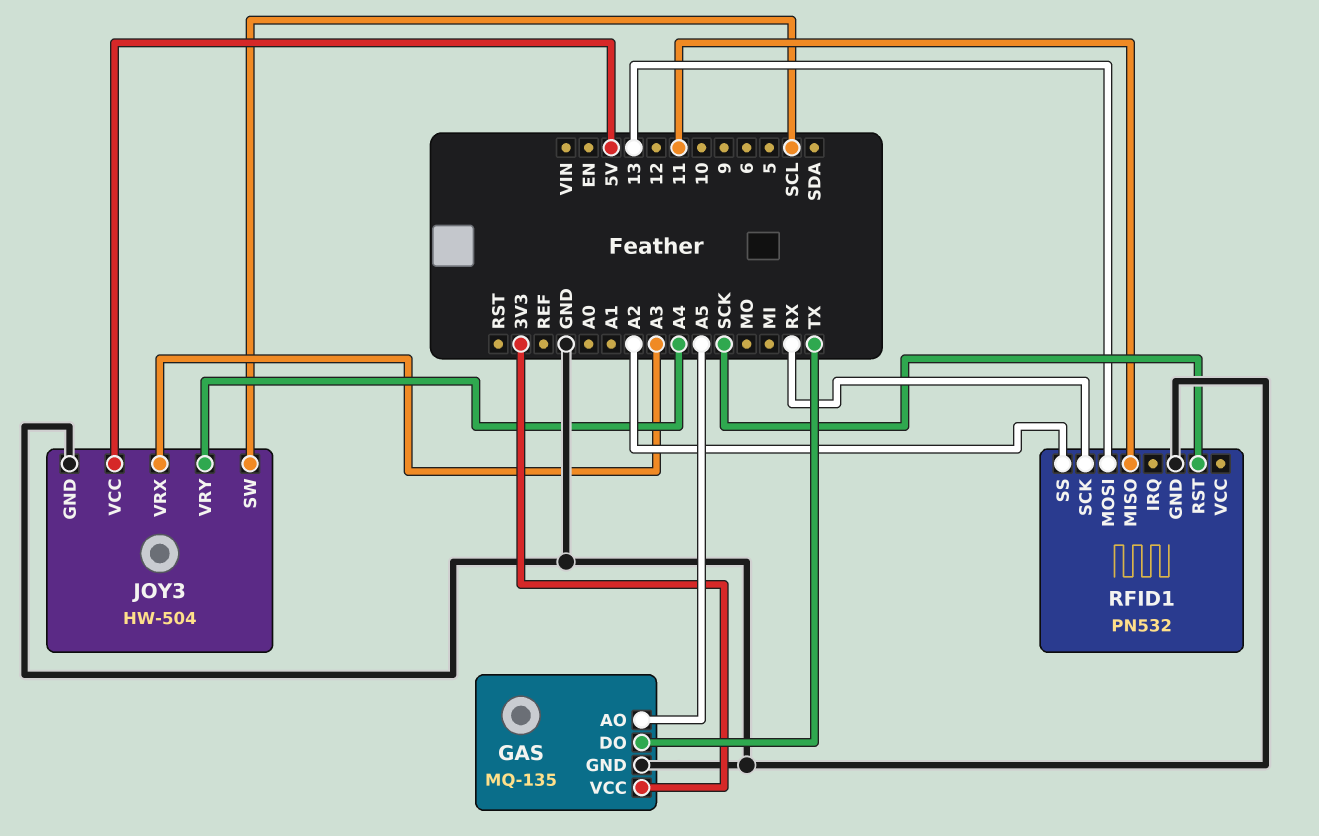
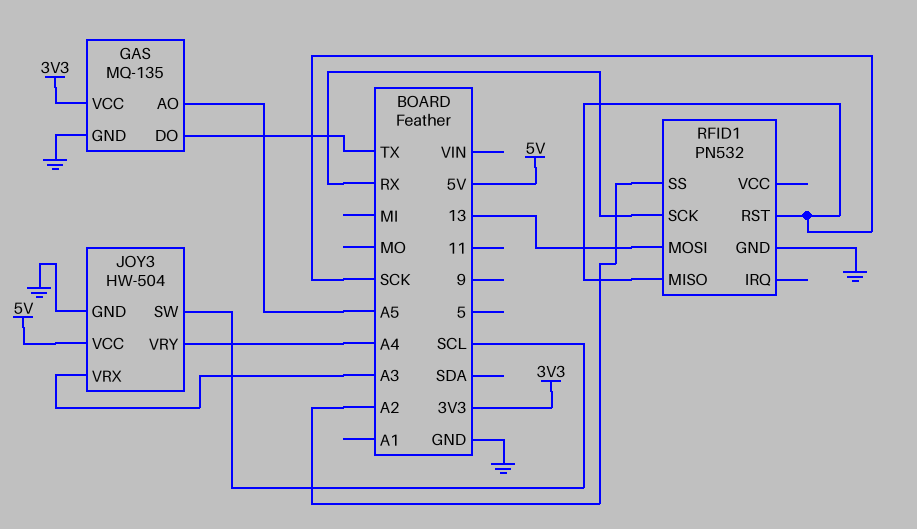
RFID1 pin MISO: 11 -> SCK

